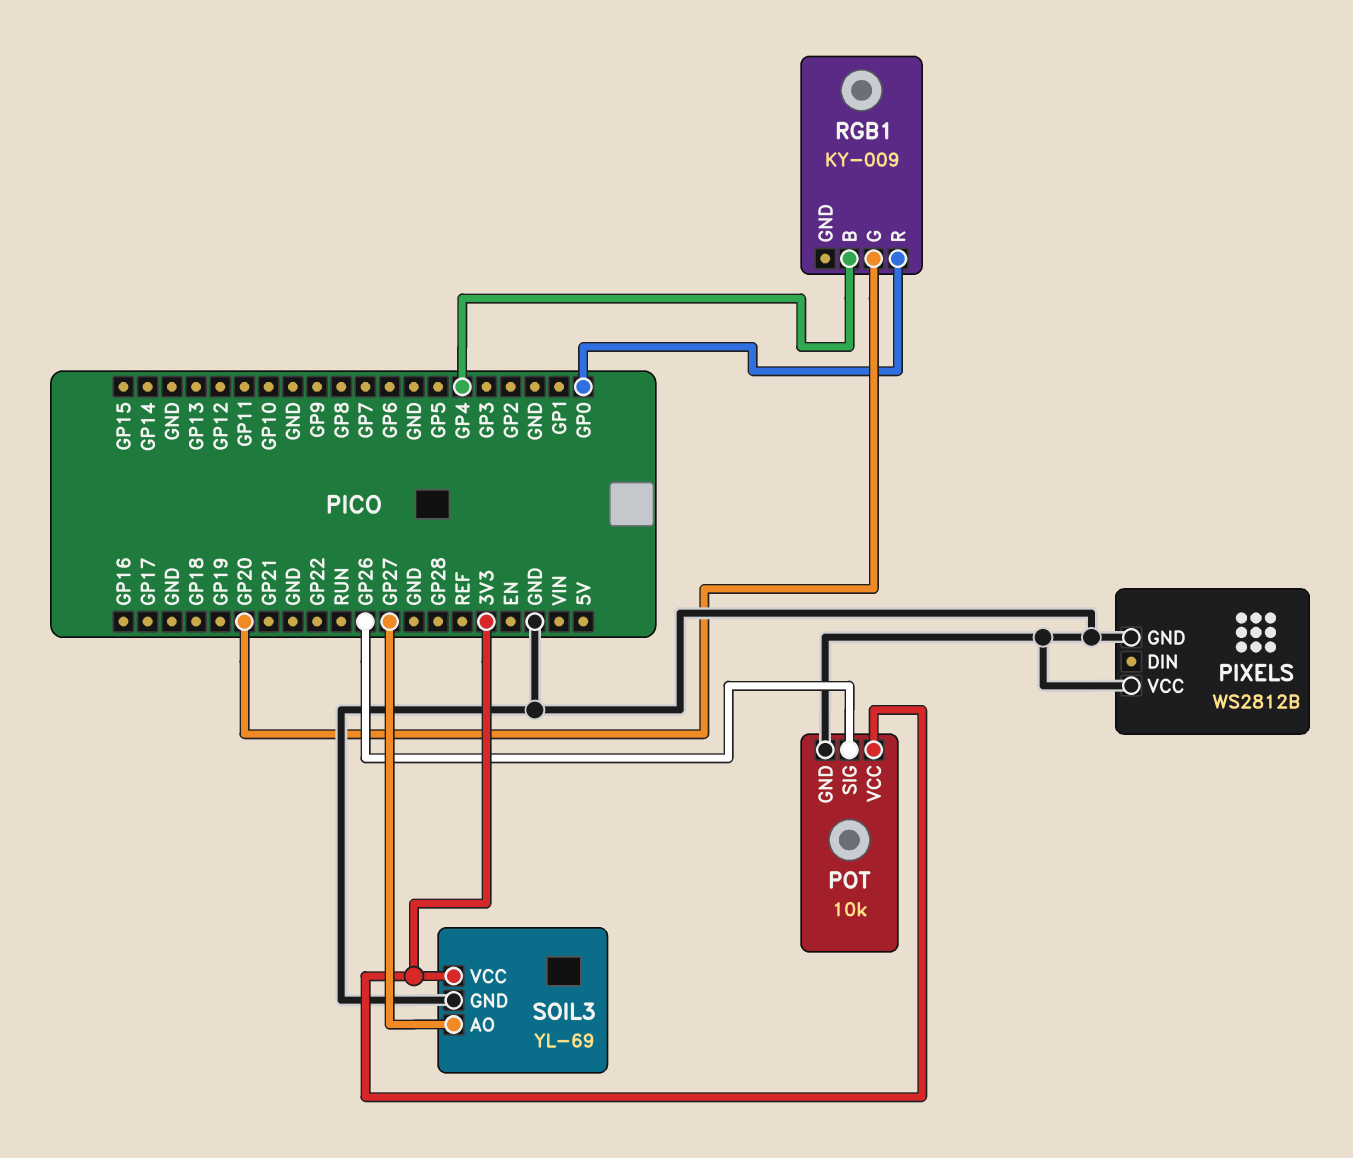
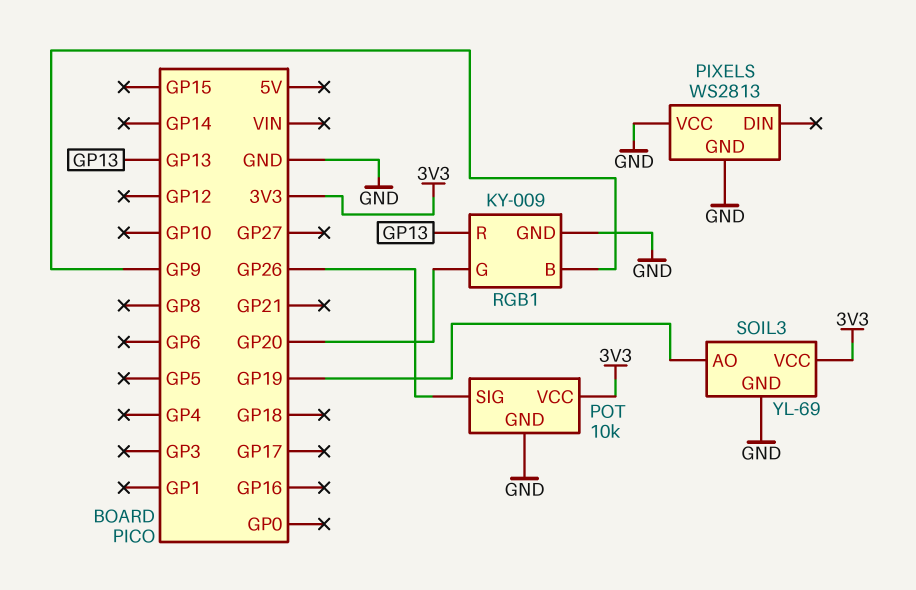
PIXELS: WS2812B -> WS2813
RGB1 pin B: GP4 -> GP9
RGB1 pin GND: none -> GND
RGB1 pin R: GP0 -> GP13
SOIL3 pin AO: GP27 -> GP19

